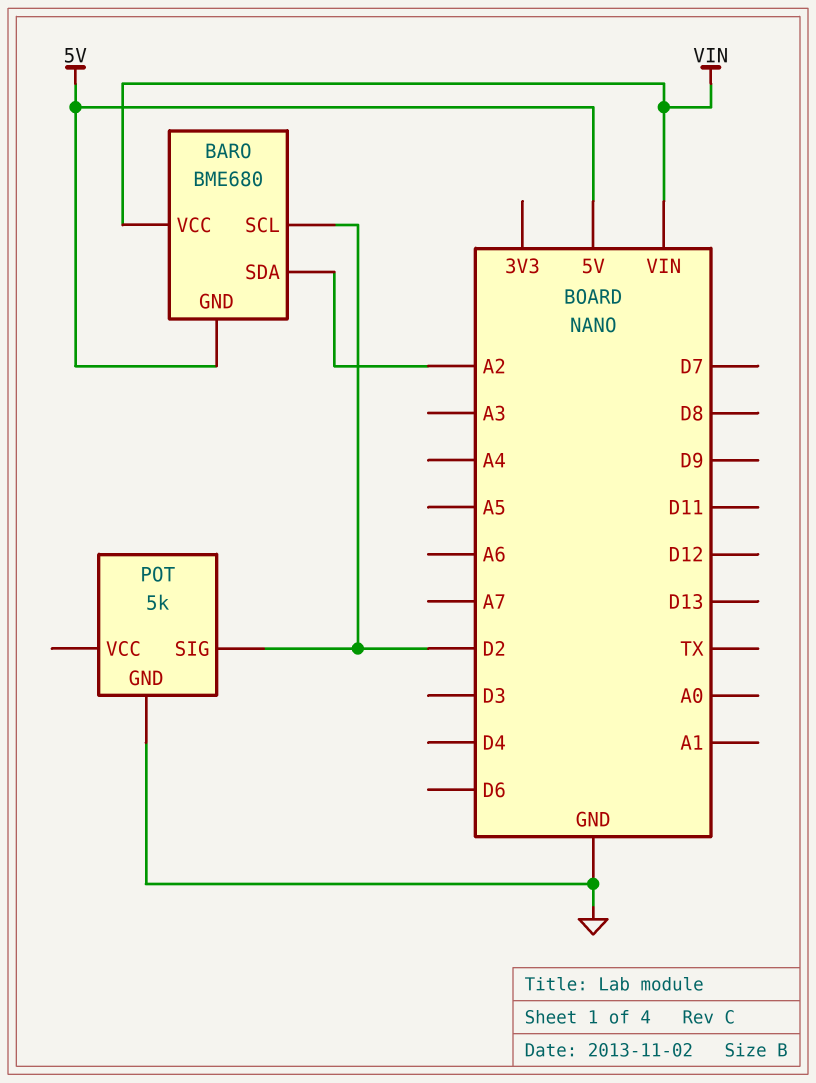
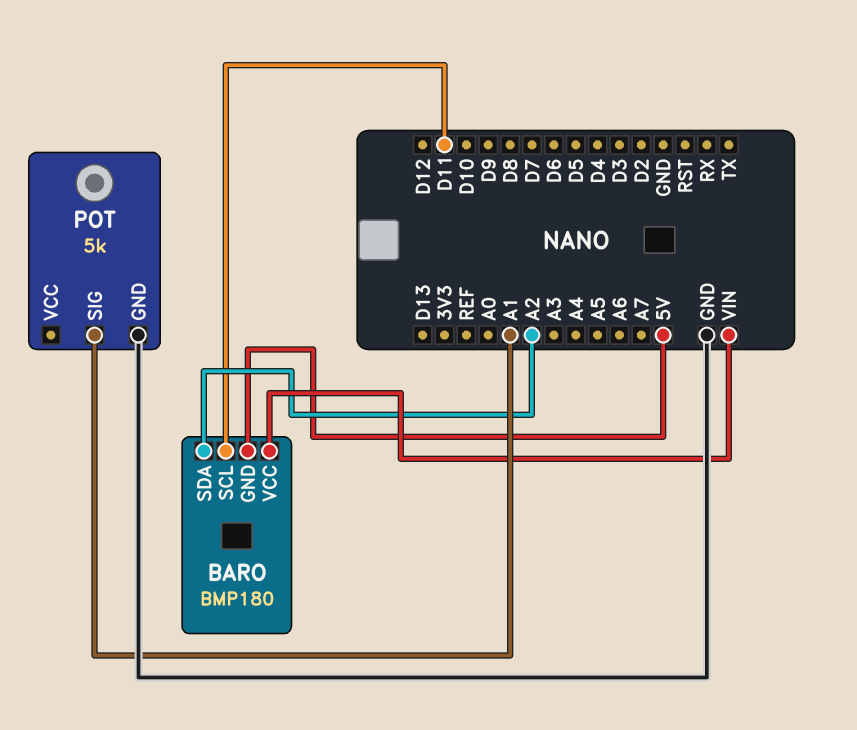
BARO: BME680 -> BMP180
BARO pin SCL: D2 -> D11
POT pin SIG: D2 -> A1

